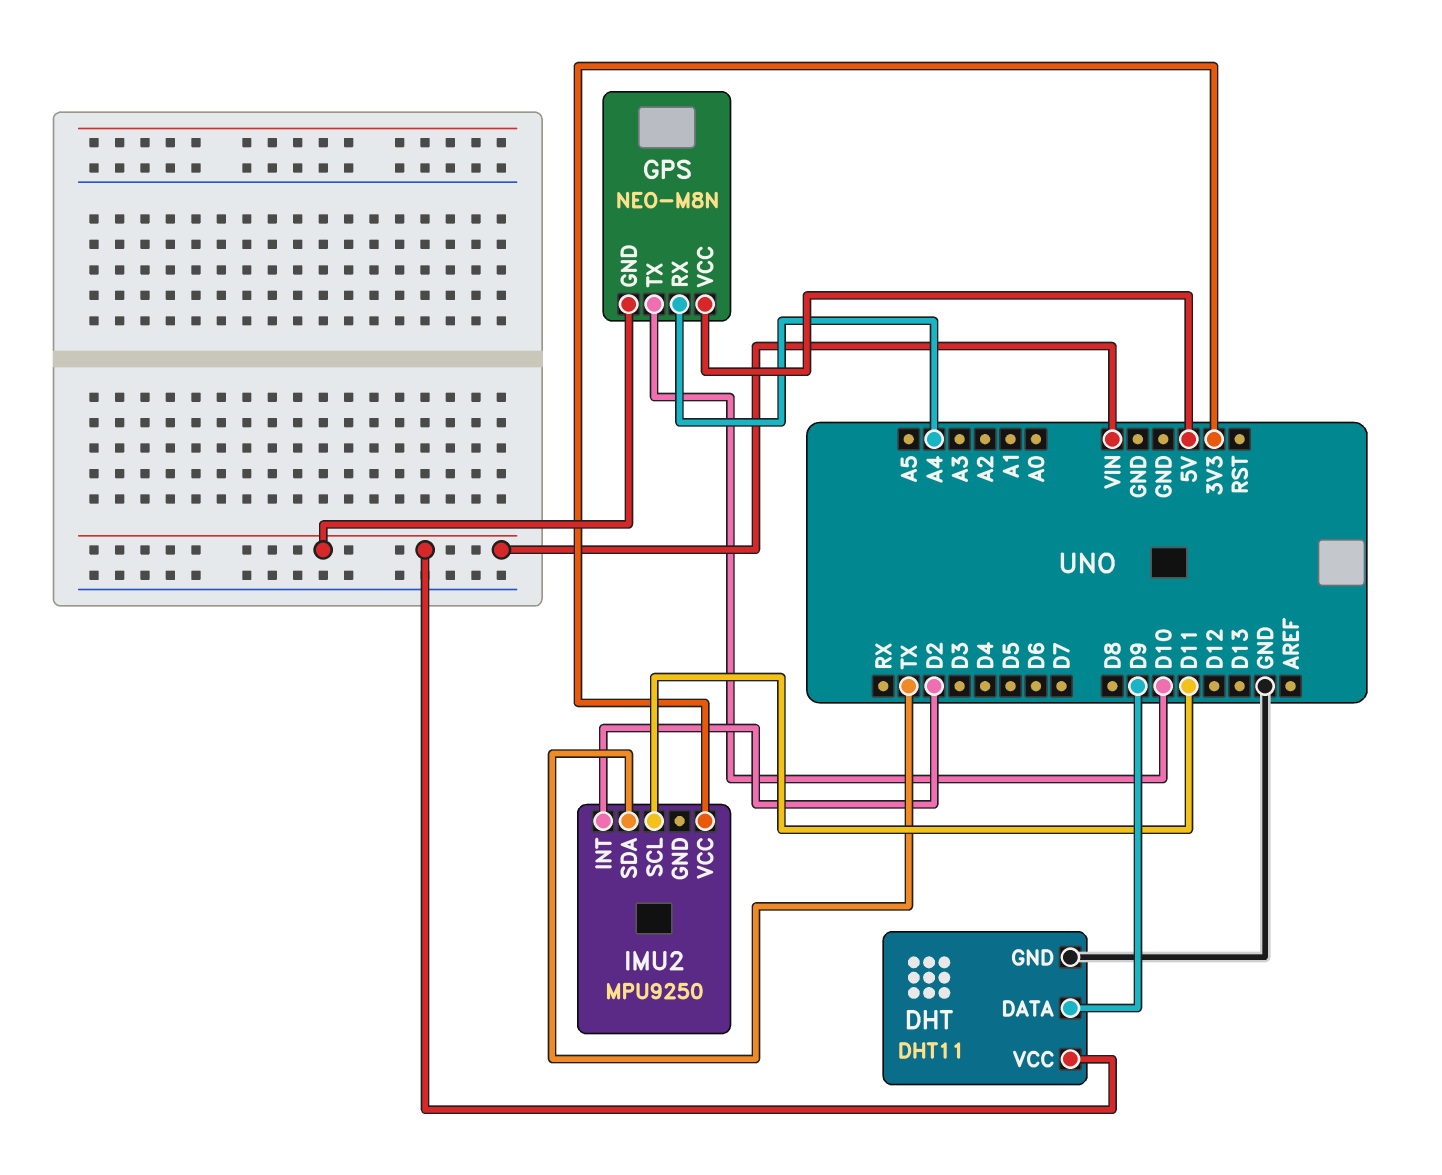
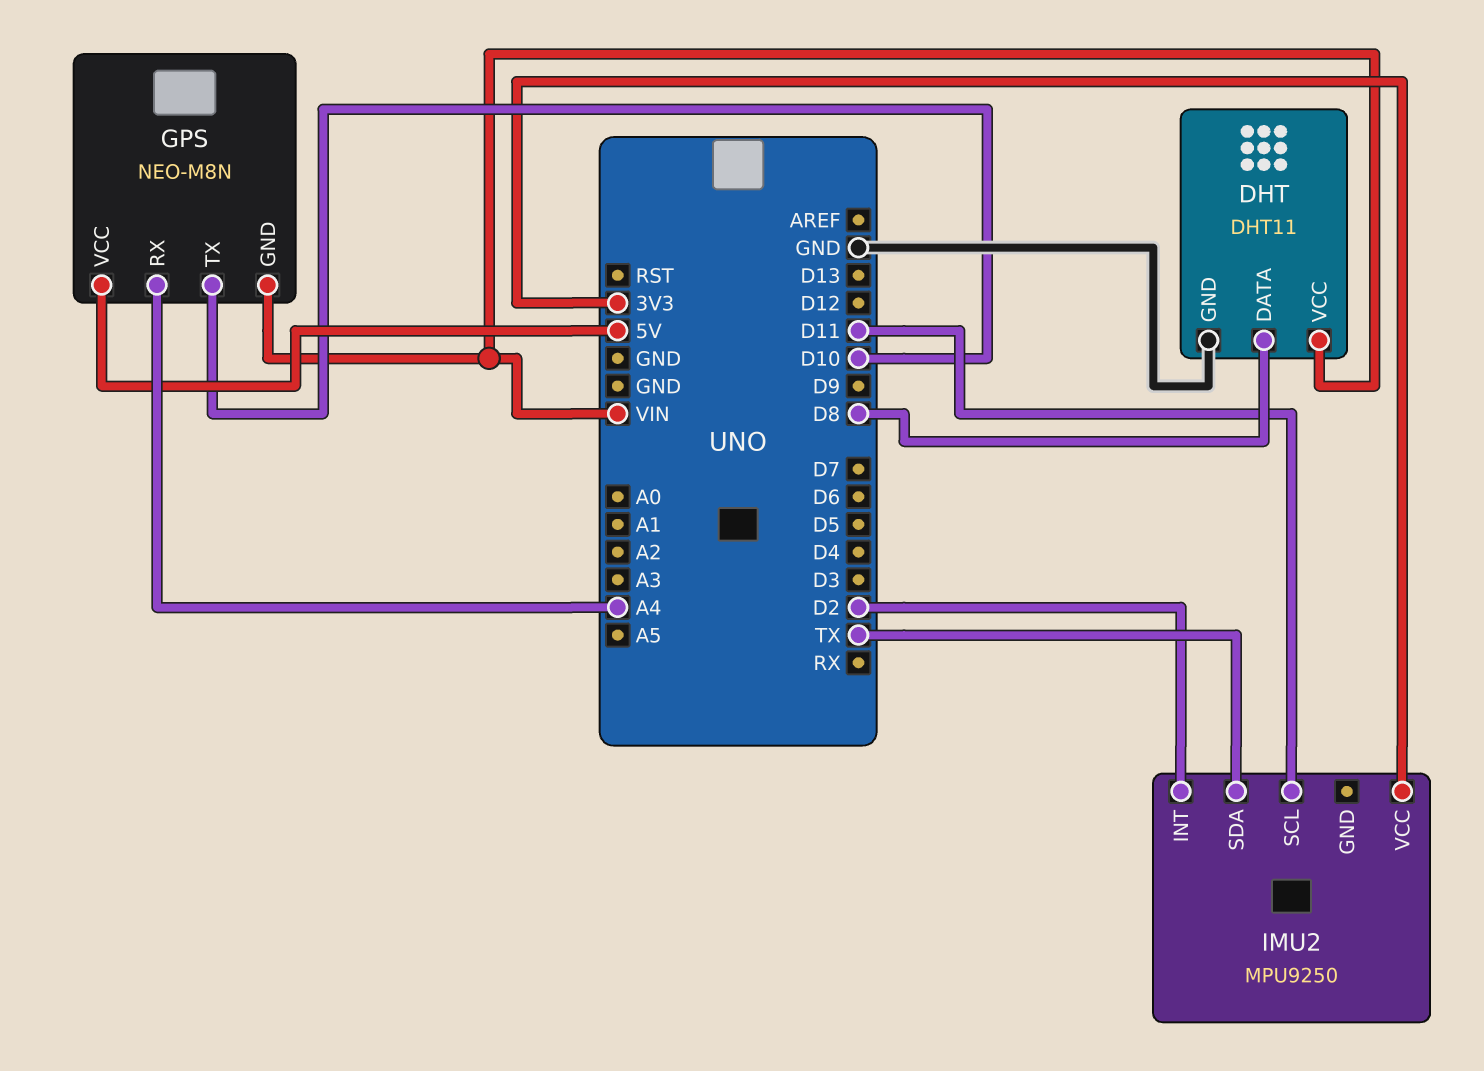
DHT pin DATA: D9 -> D8

